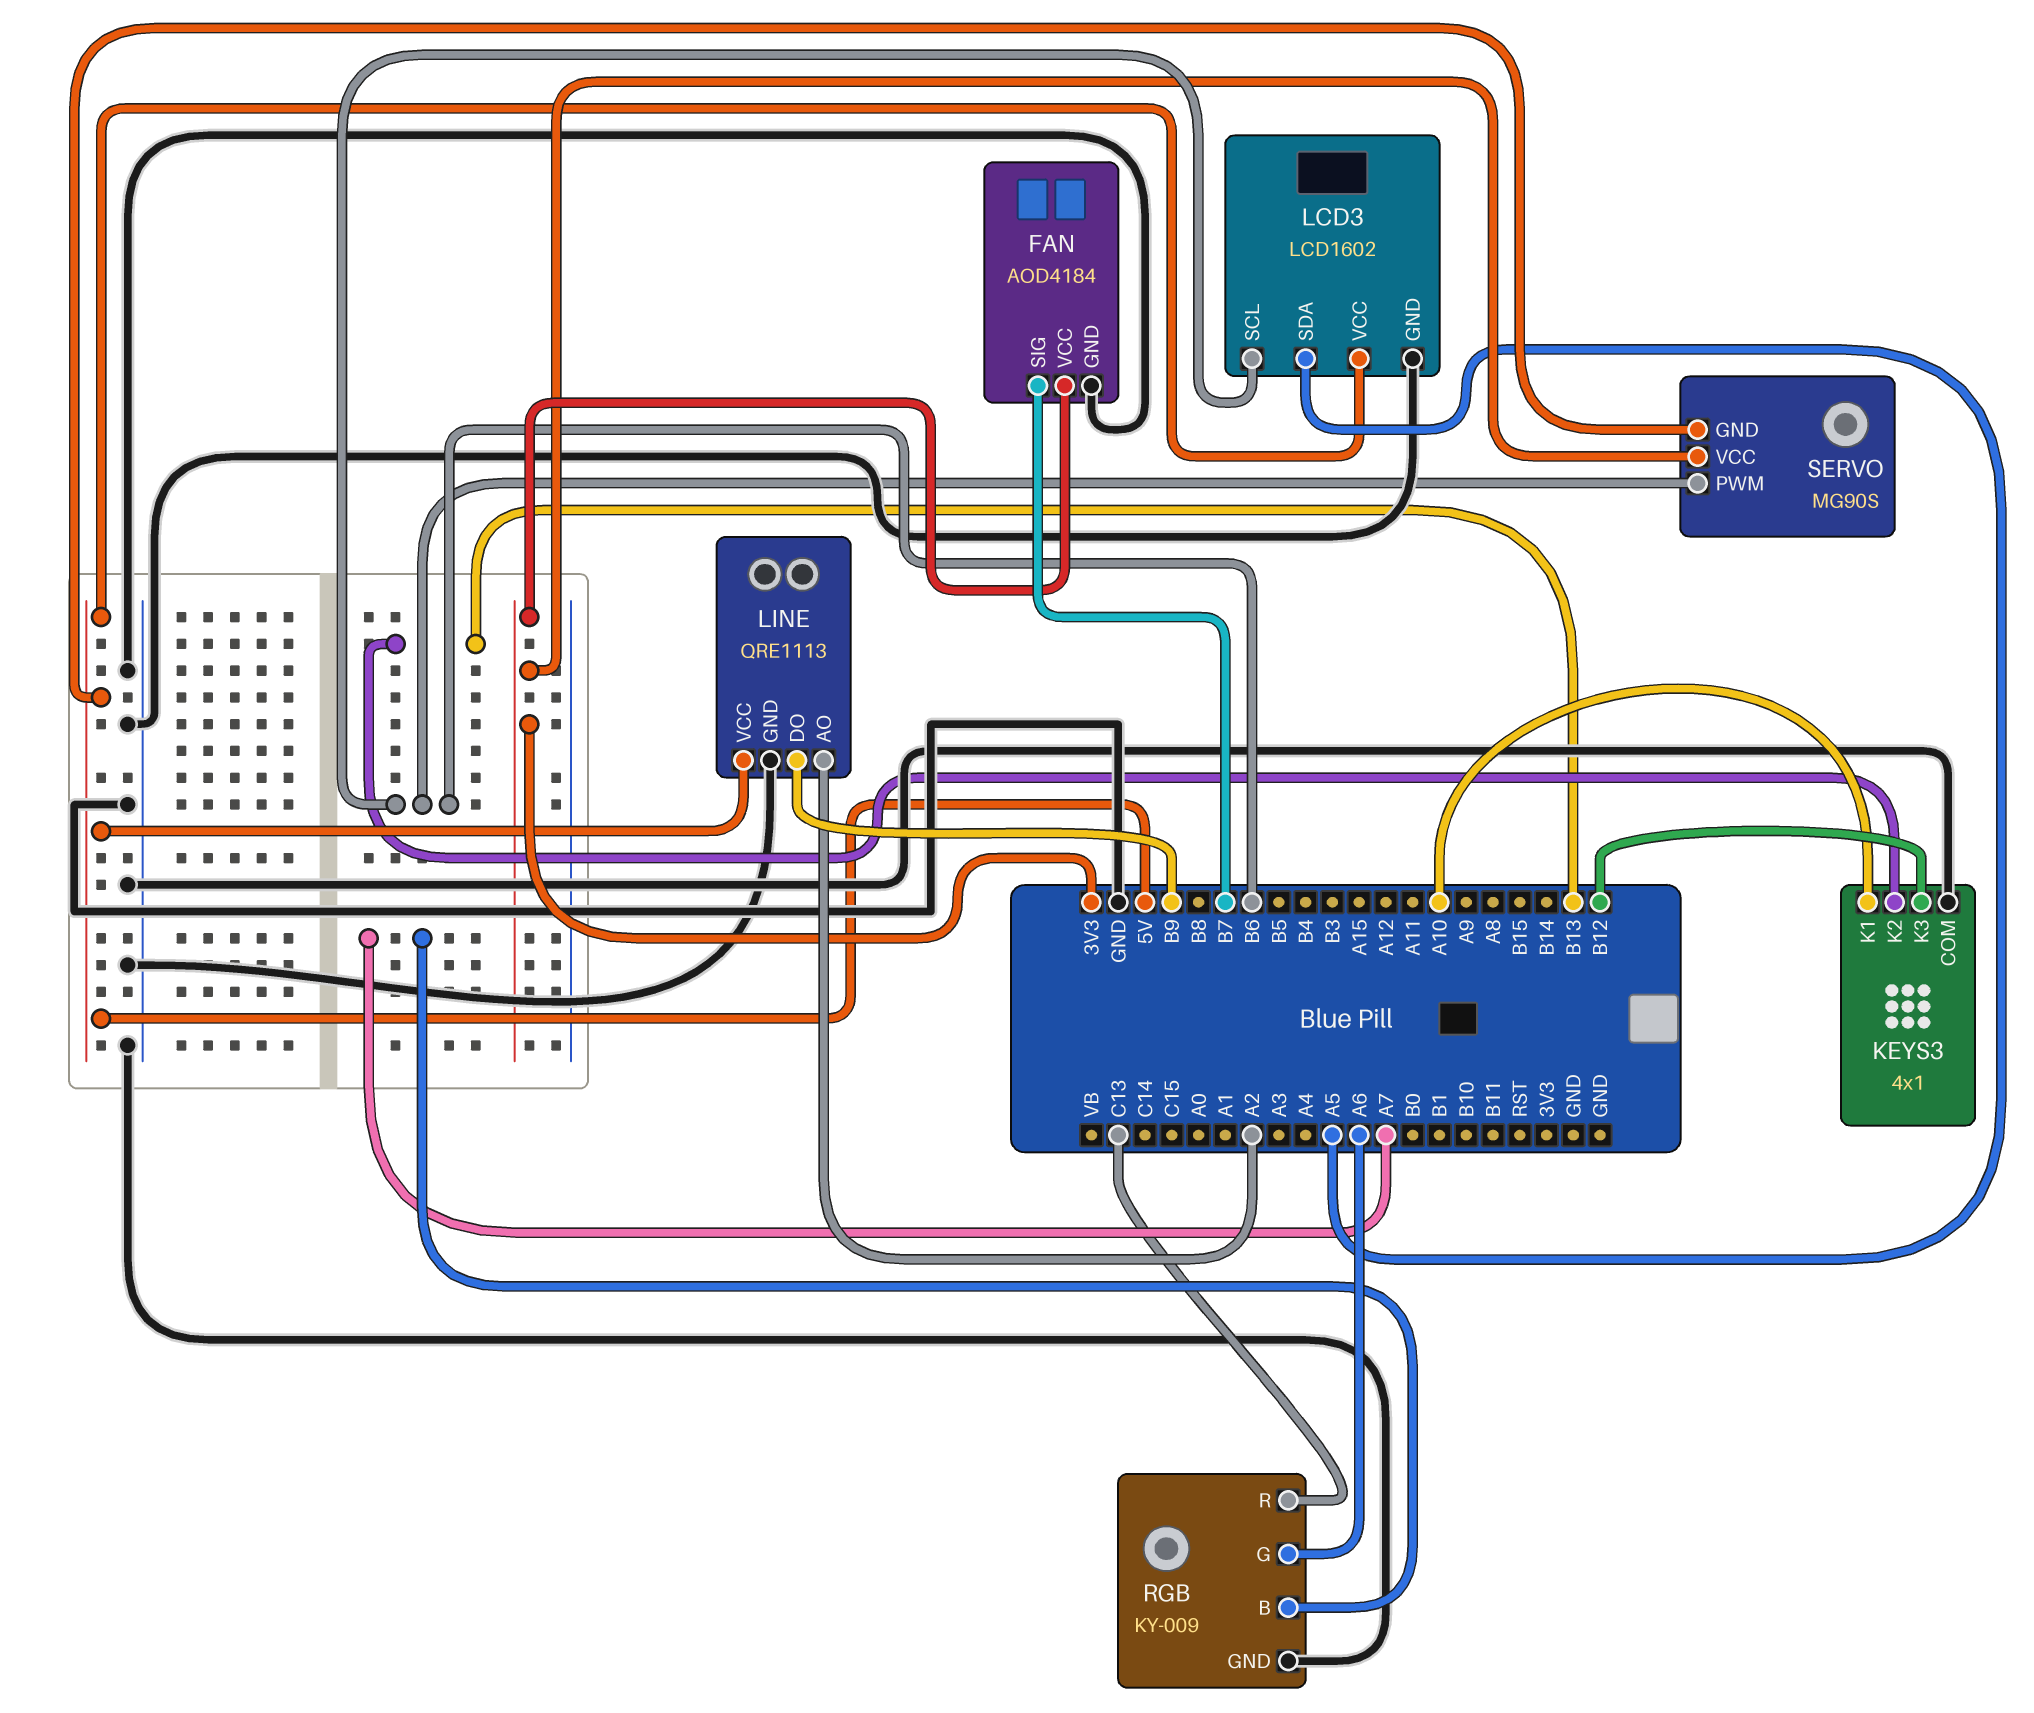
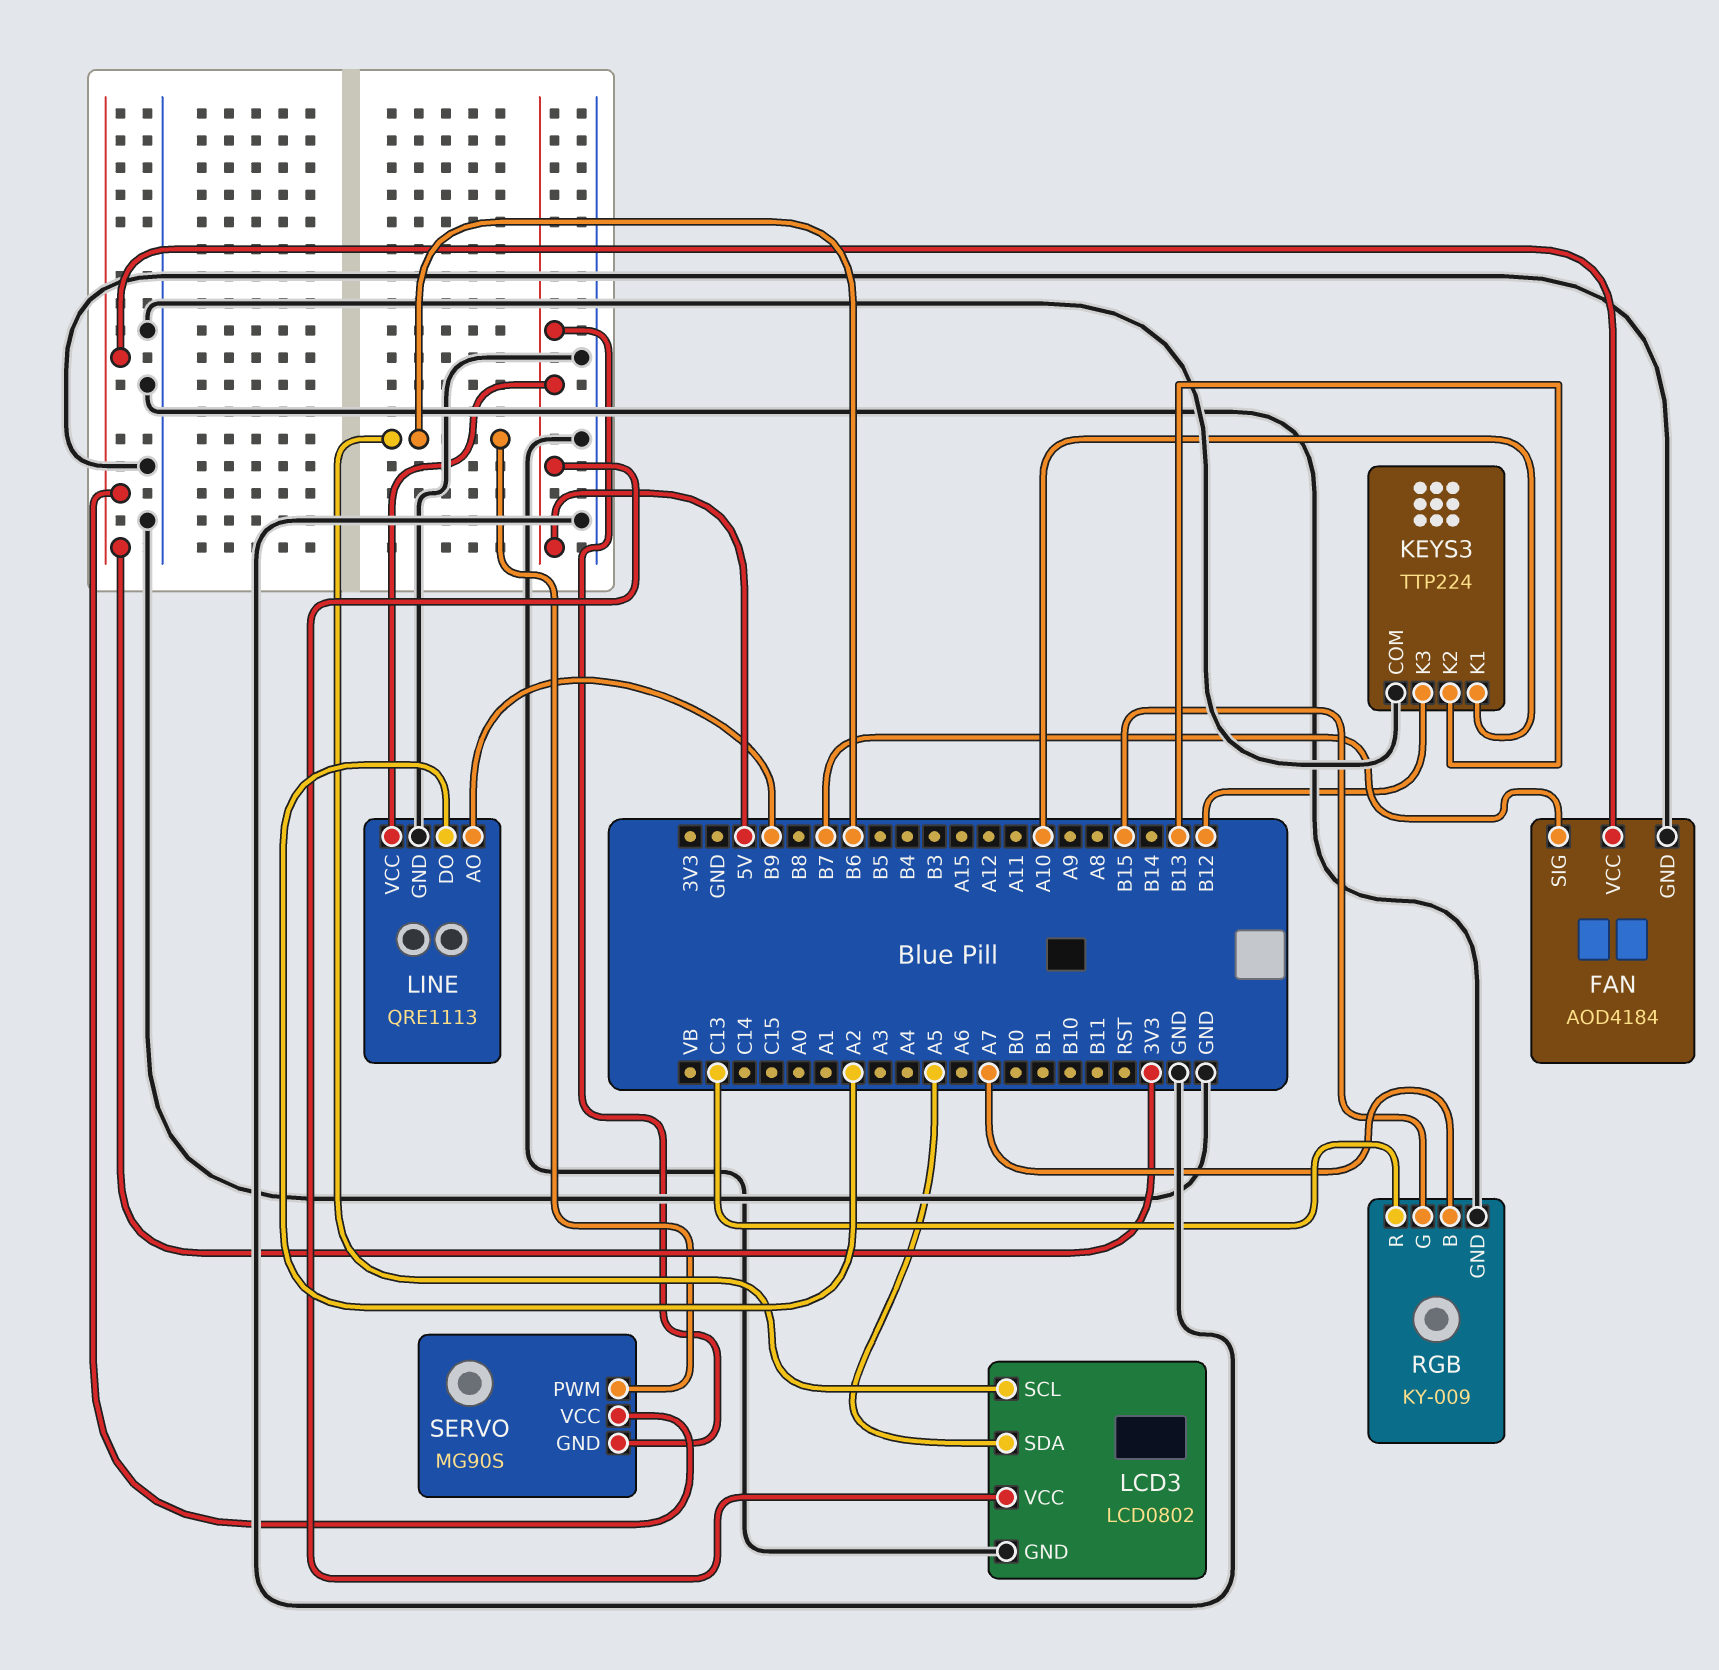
KEYS3: 4x1 -> TTP224
LCD3: LCD1602 -> LCD0802
LINE pin AO: A2 -> B9
LINE pin DO: B9 -> A2
RGB pin G: A6 -> B15

